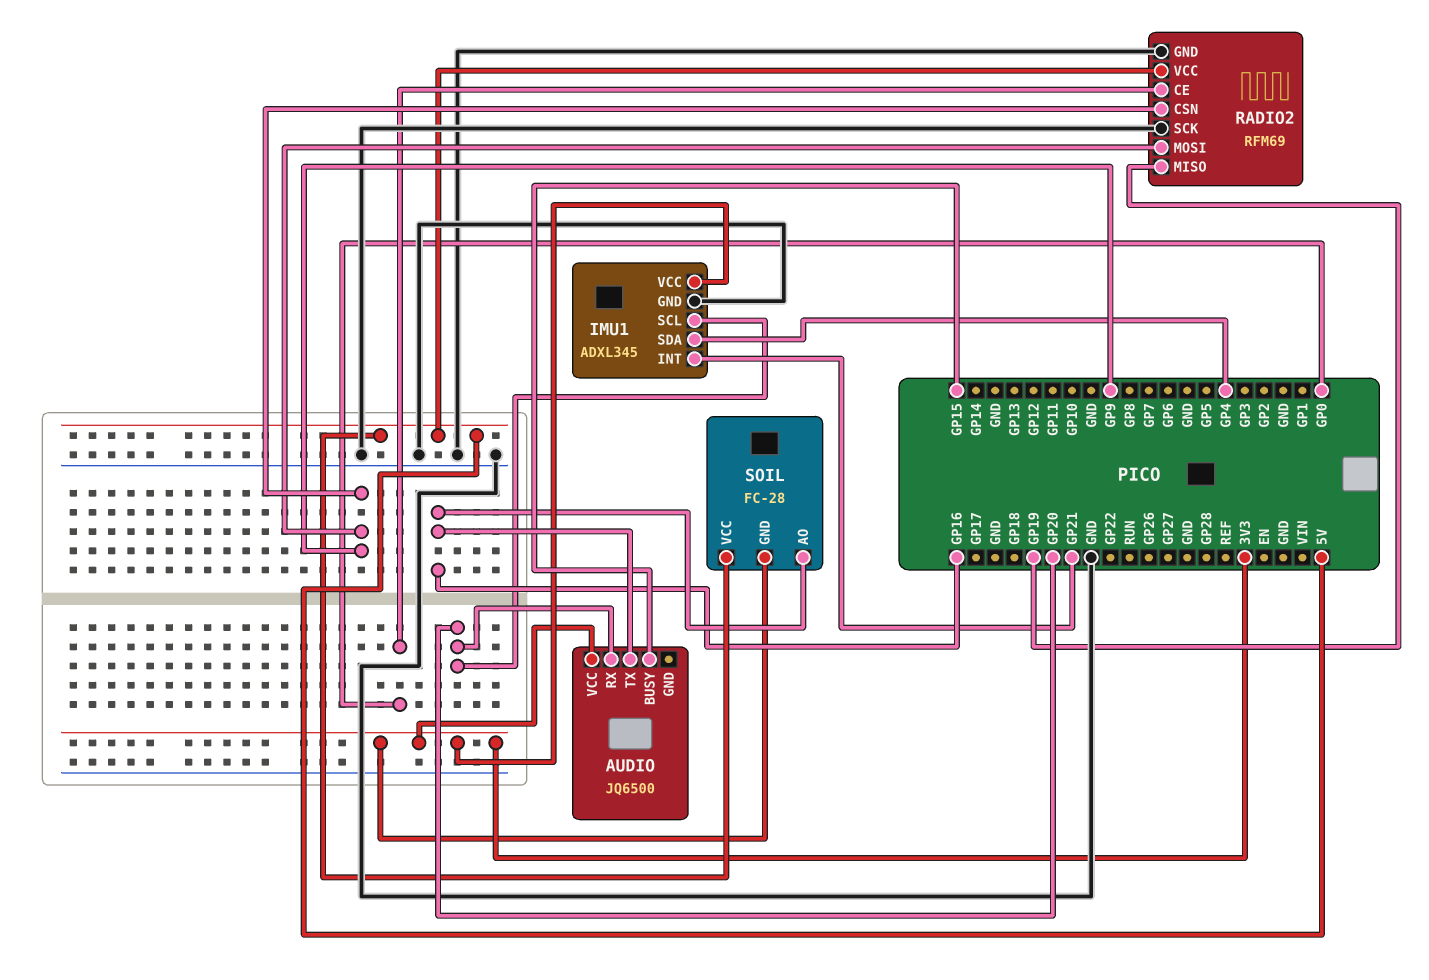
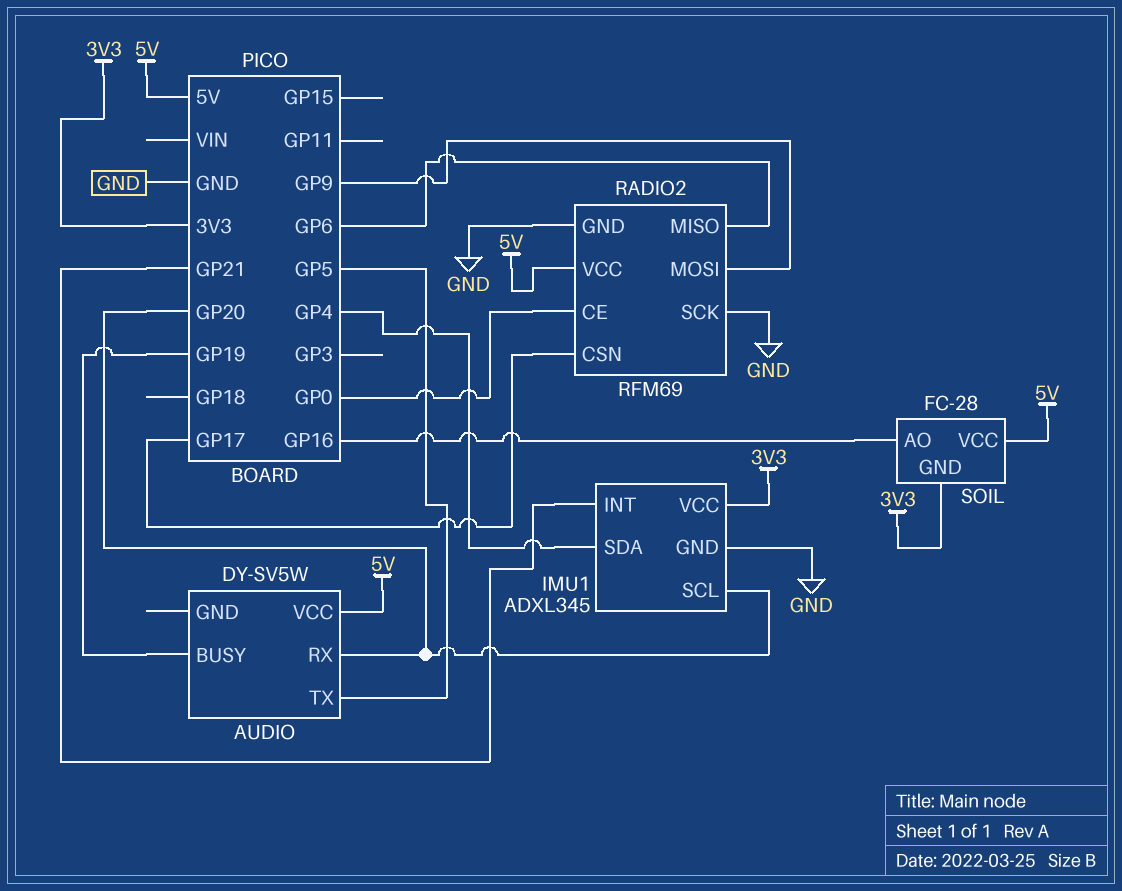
AUDIO: JQ6500 -> DY-SV5W
AUDIO pin BUSY: GP15 -> GP19
AUDIO pin TX: GP16 -> GP5
AUDIO pin VCC: 3V3 -> 5V
RADIO2 pin CSN: GP9 -> GP17
RADIO2 pin MISO: GP19 -> GP6

